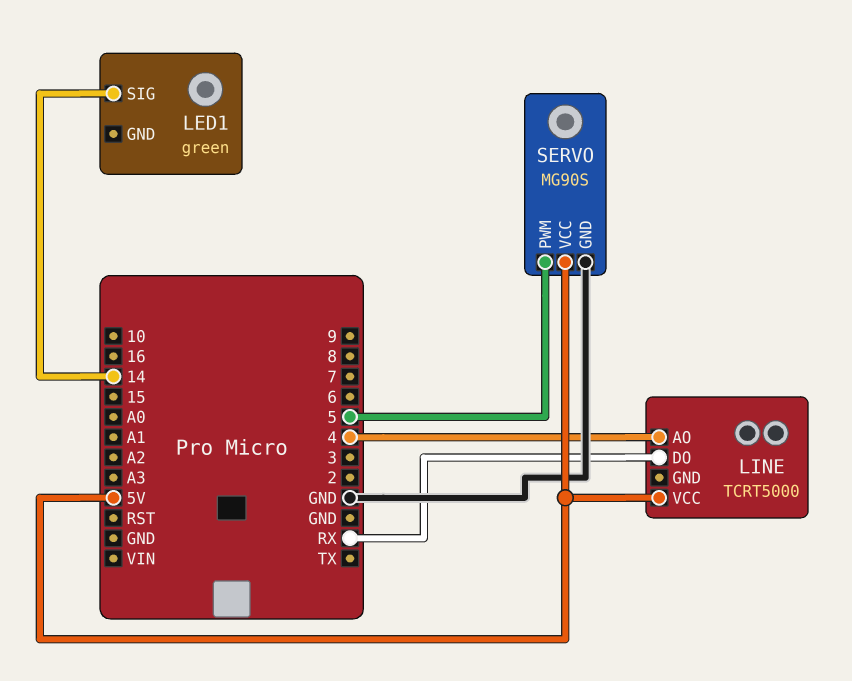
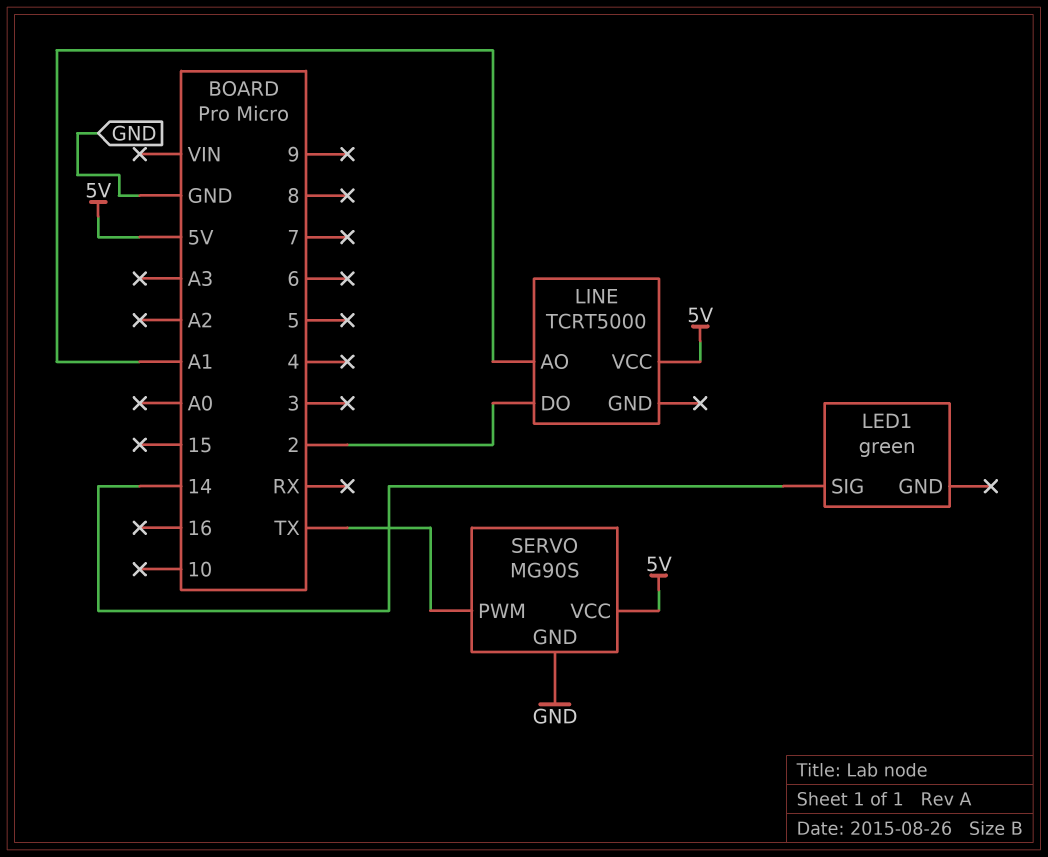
LINE pin AO: 4 -> A1
LINE pin DO: RX -> 2
SERVO pin PWM: 5 -> TX

